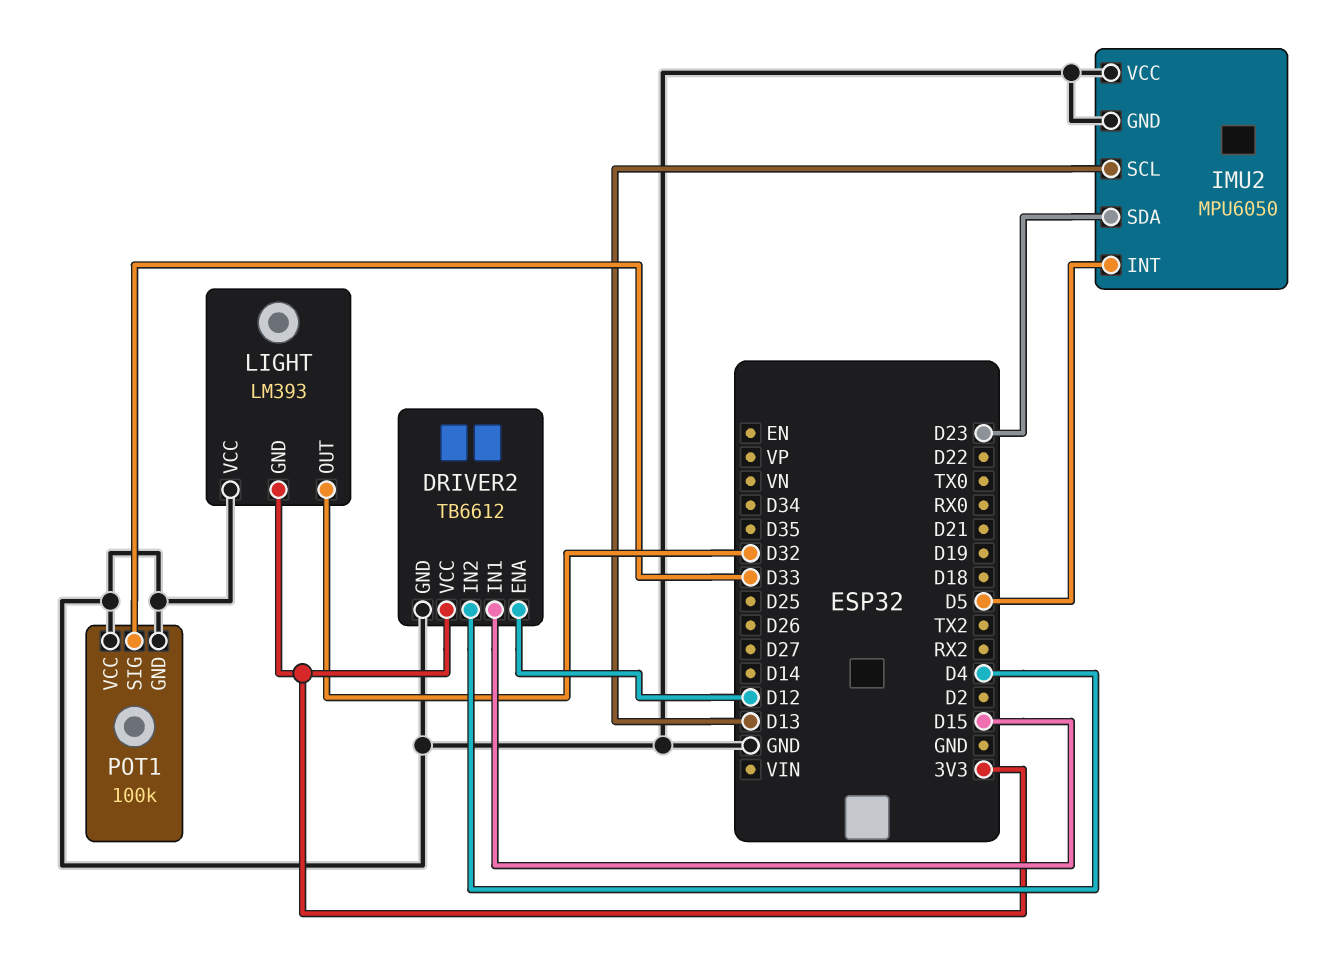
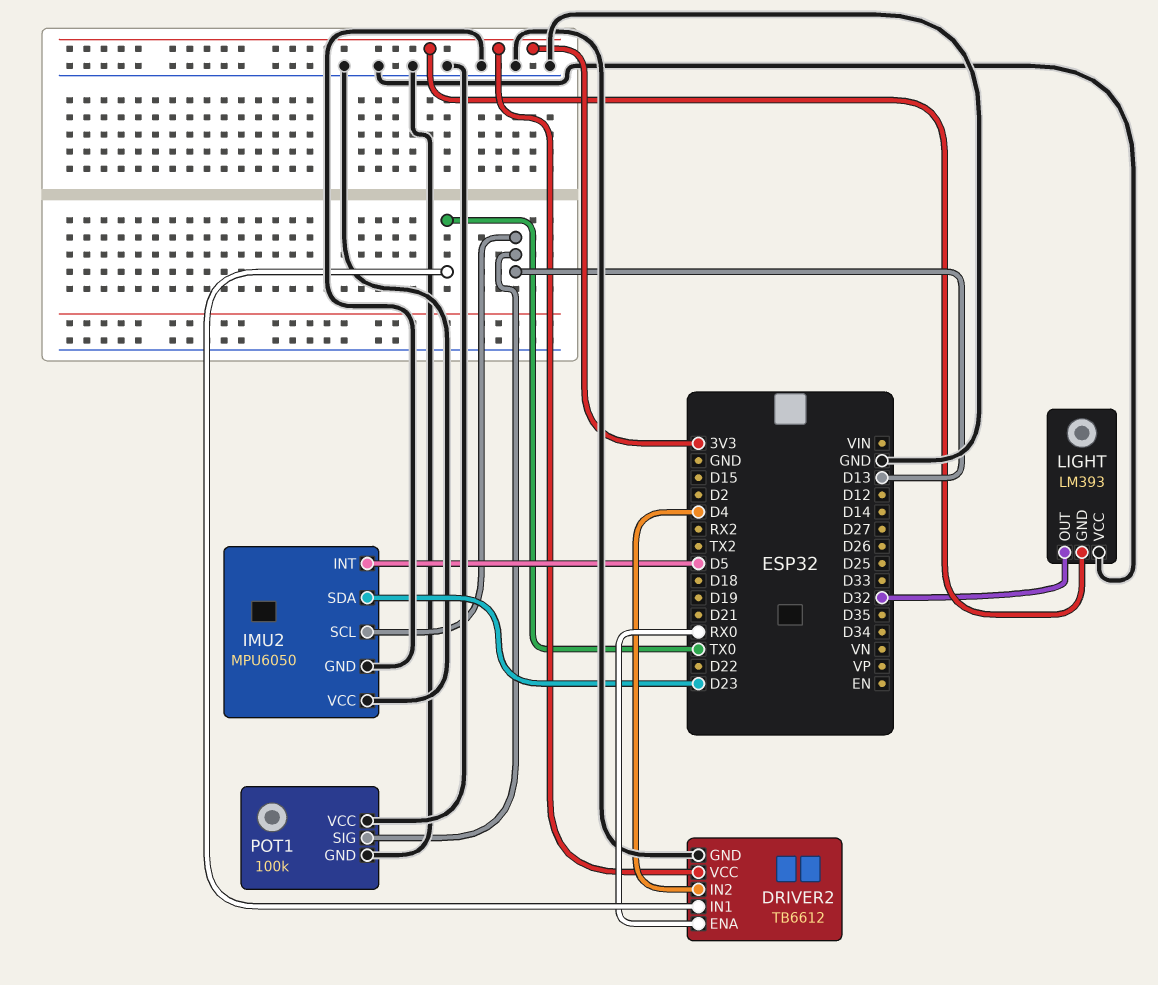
DRIVER2 pin ENA: D12 -> RX0
DRIVER2 pin IN1: D15 -> TX0
POT1 pin SIG: D33 -> D13

